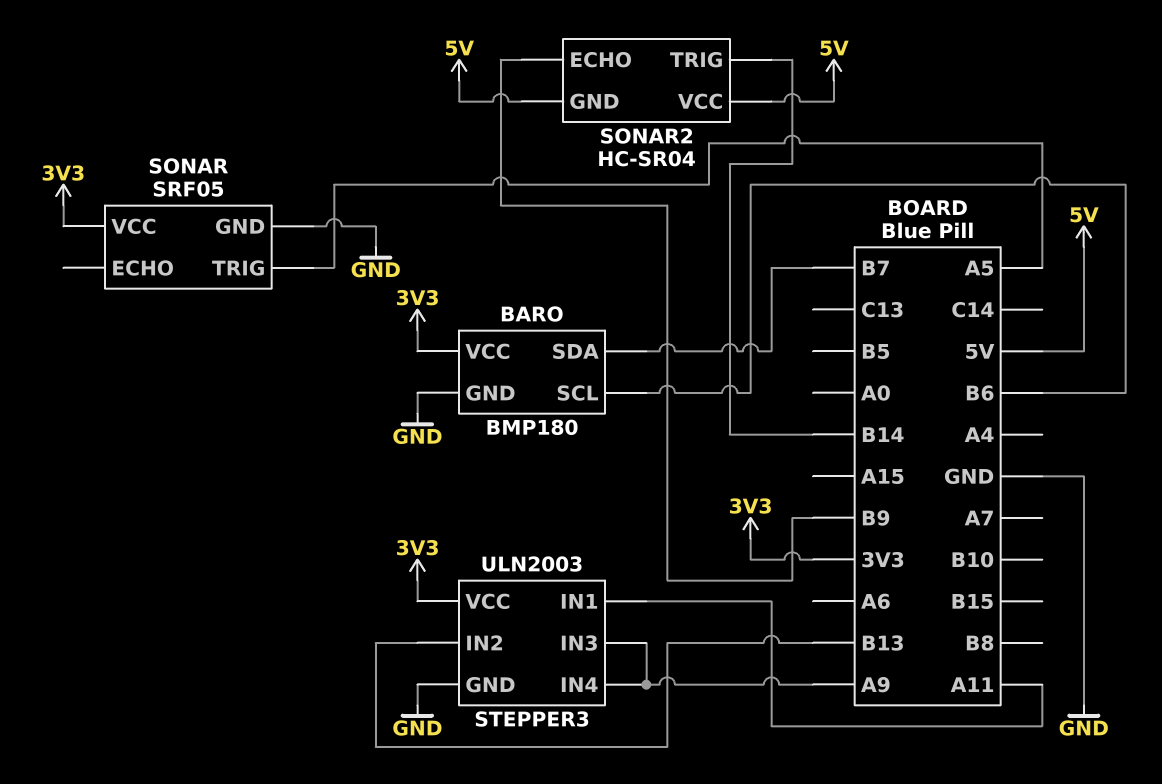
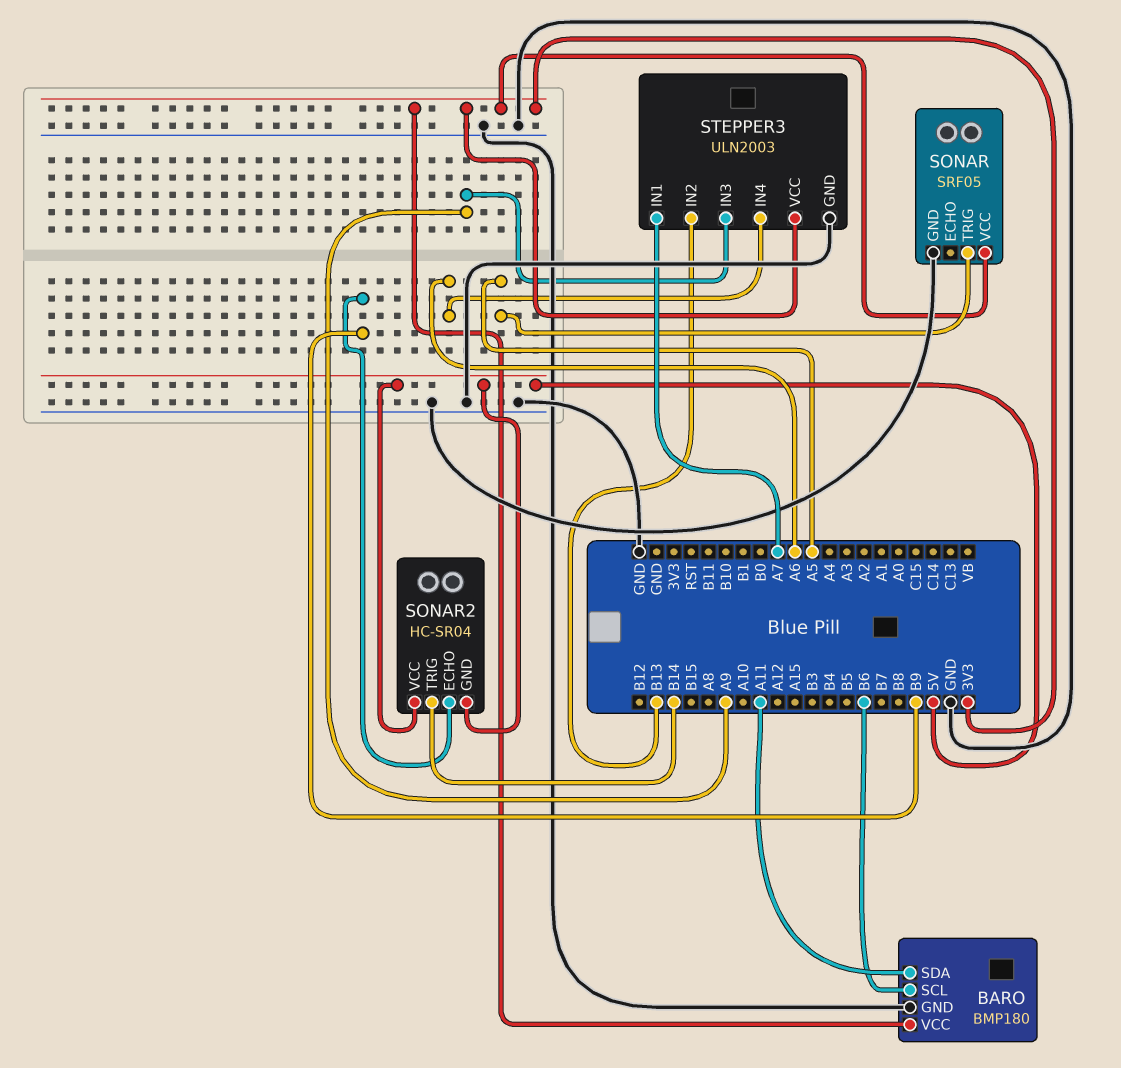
BARO pin SDA: B7 -> A11
STEPPER3 pin IN1: A11 -> A7
STEPPER3 pin IN4: A9 -> A6

